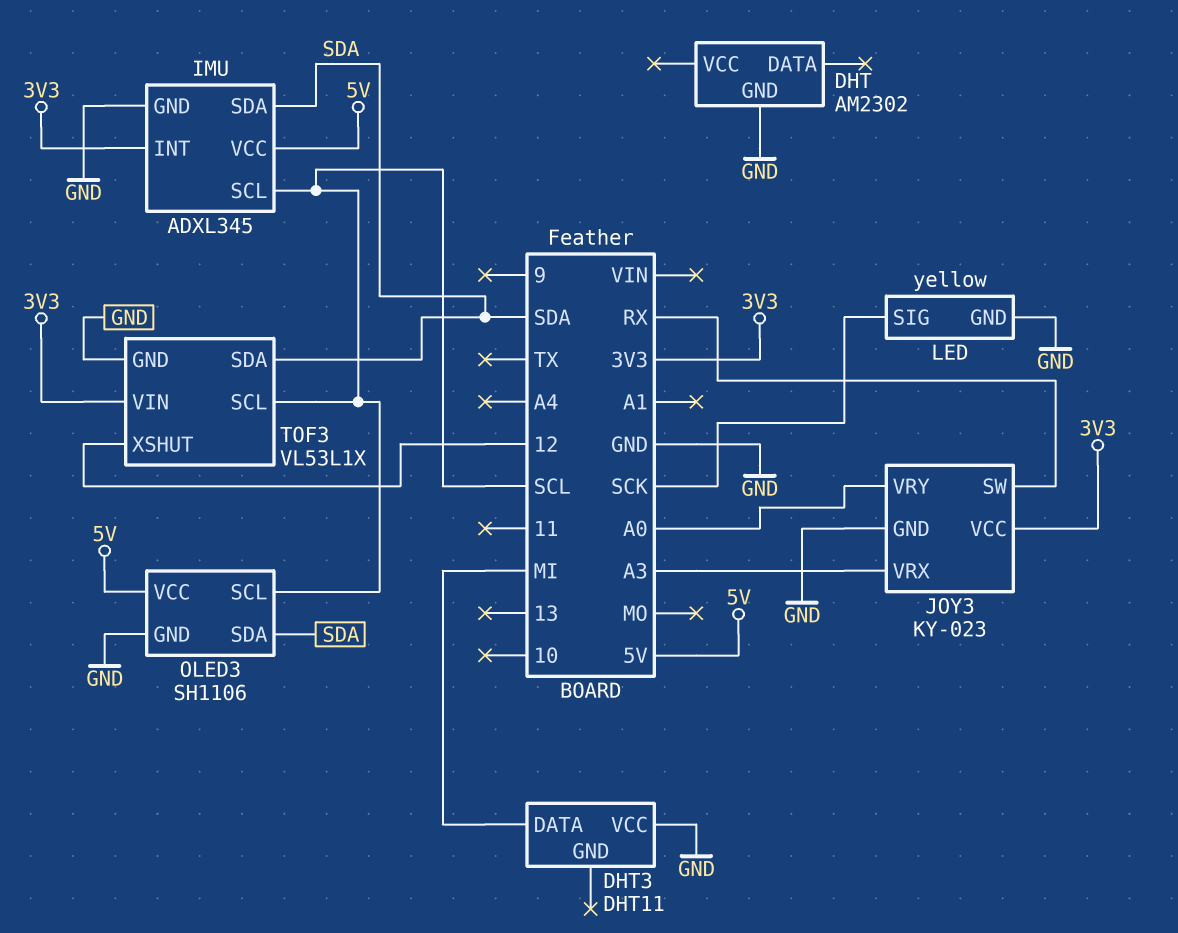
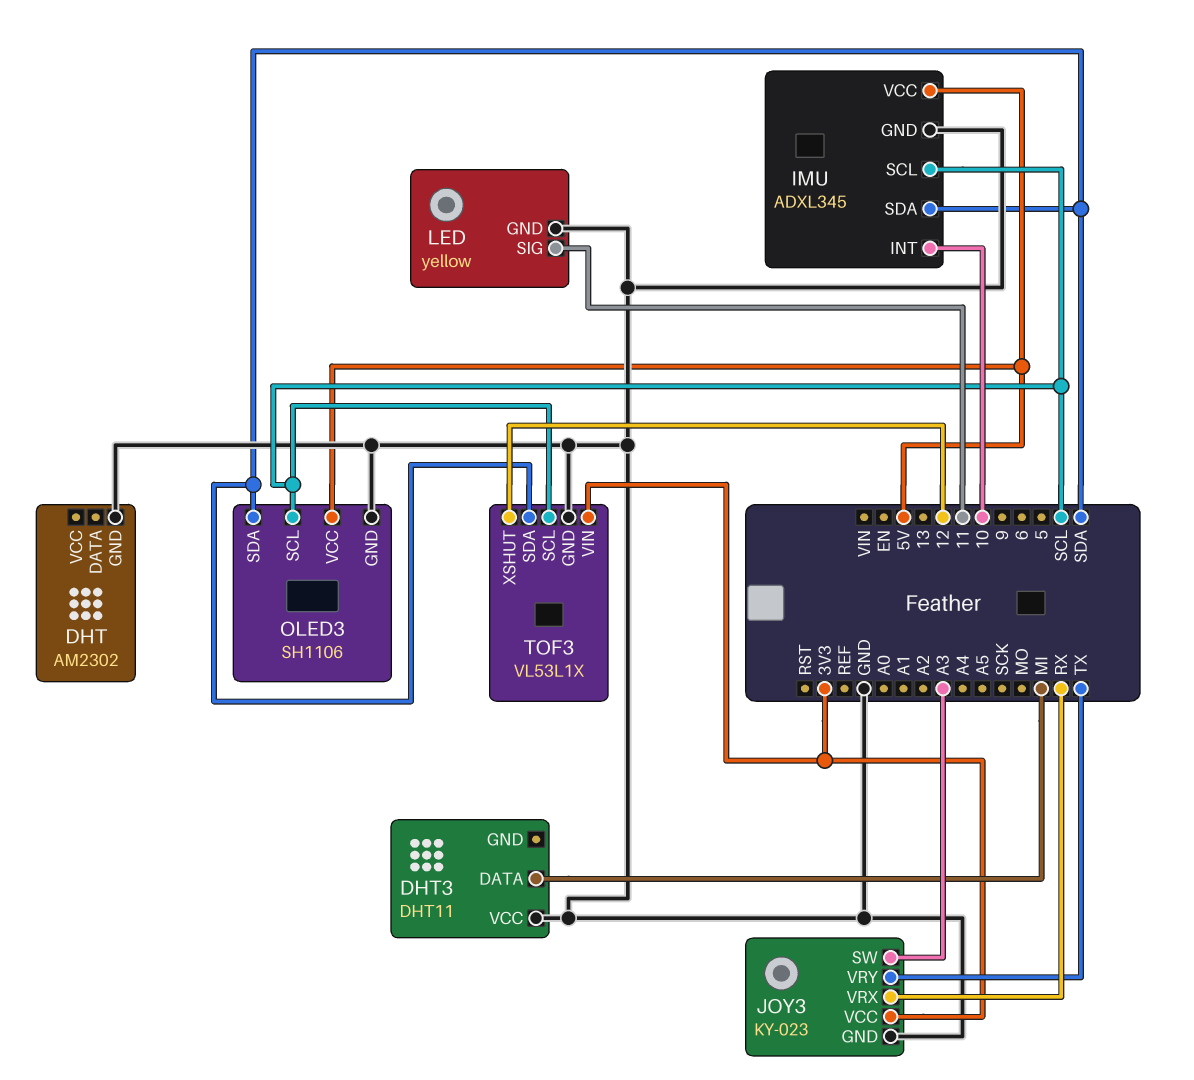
IMU pin INT: 3V3 -> 10
JOY3 pin SW: RX -> A3
JOY3 pin VRX: A3 -> RX
JOY3 pin VRY: A0 -> TX
LED pin SIG: SCK -> 11

